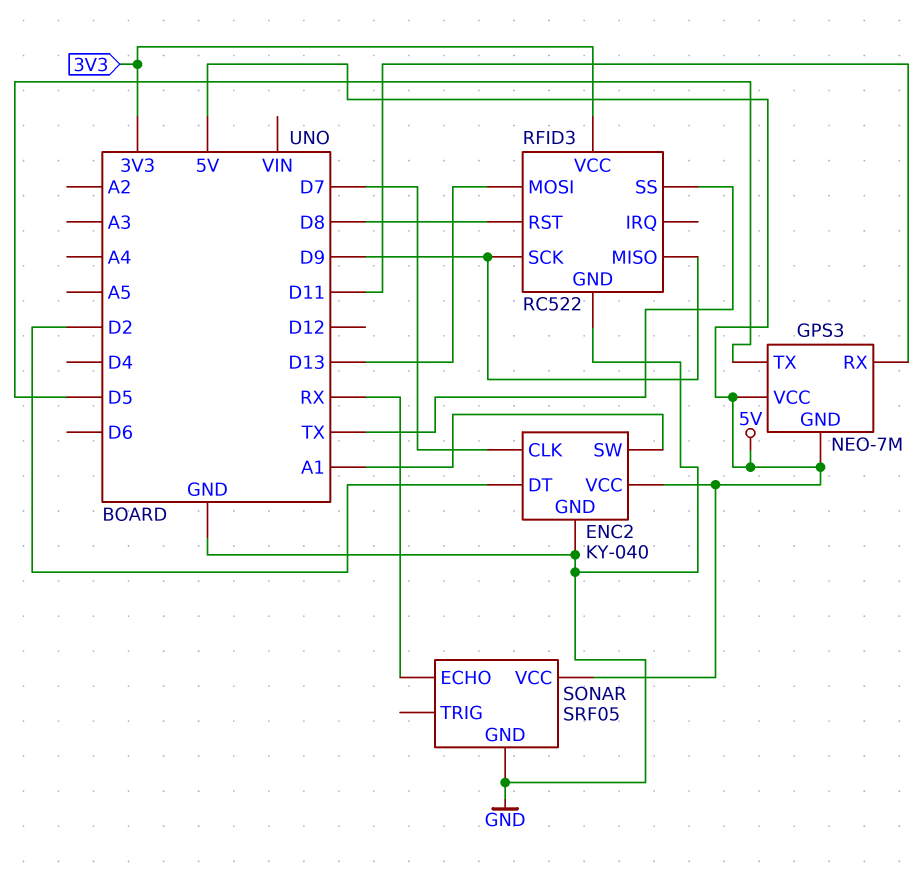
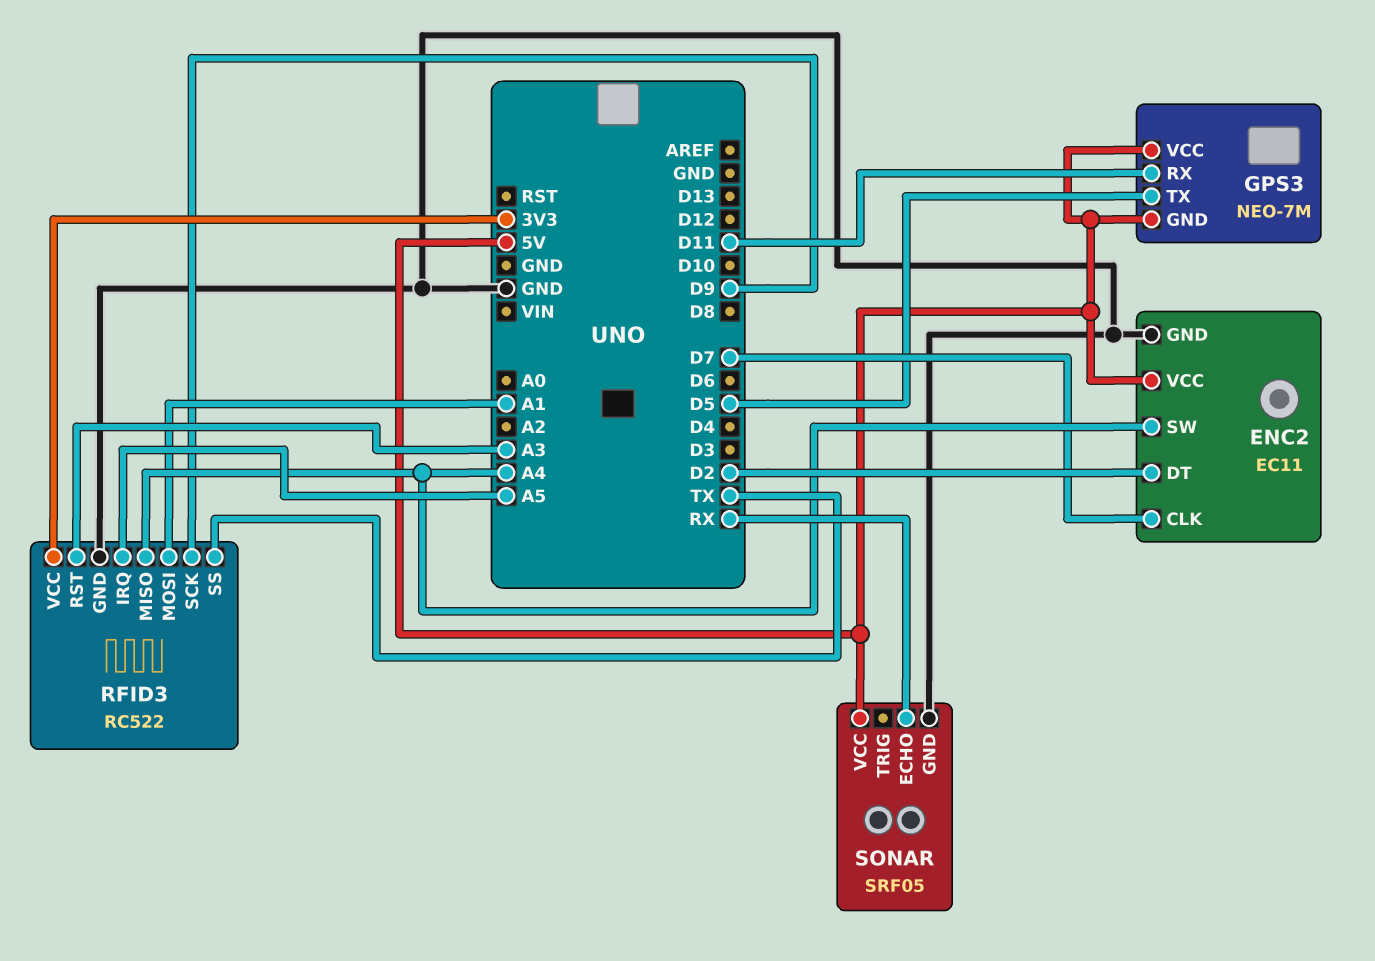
ENC2: KY-040 -> EC11
ENC2 pin SW: A1 -> A4
RFID3 pin IRQ: none -> A5
RFID3 pin MISO: D9 -> A4
RFID3 pin MOSI: D13 -> A1
RFID3 pin RST: D8 -> A3

